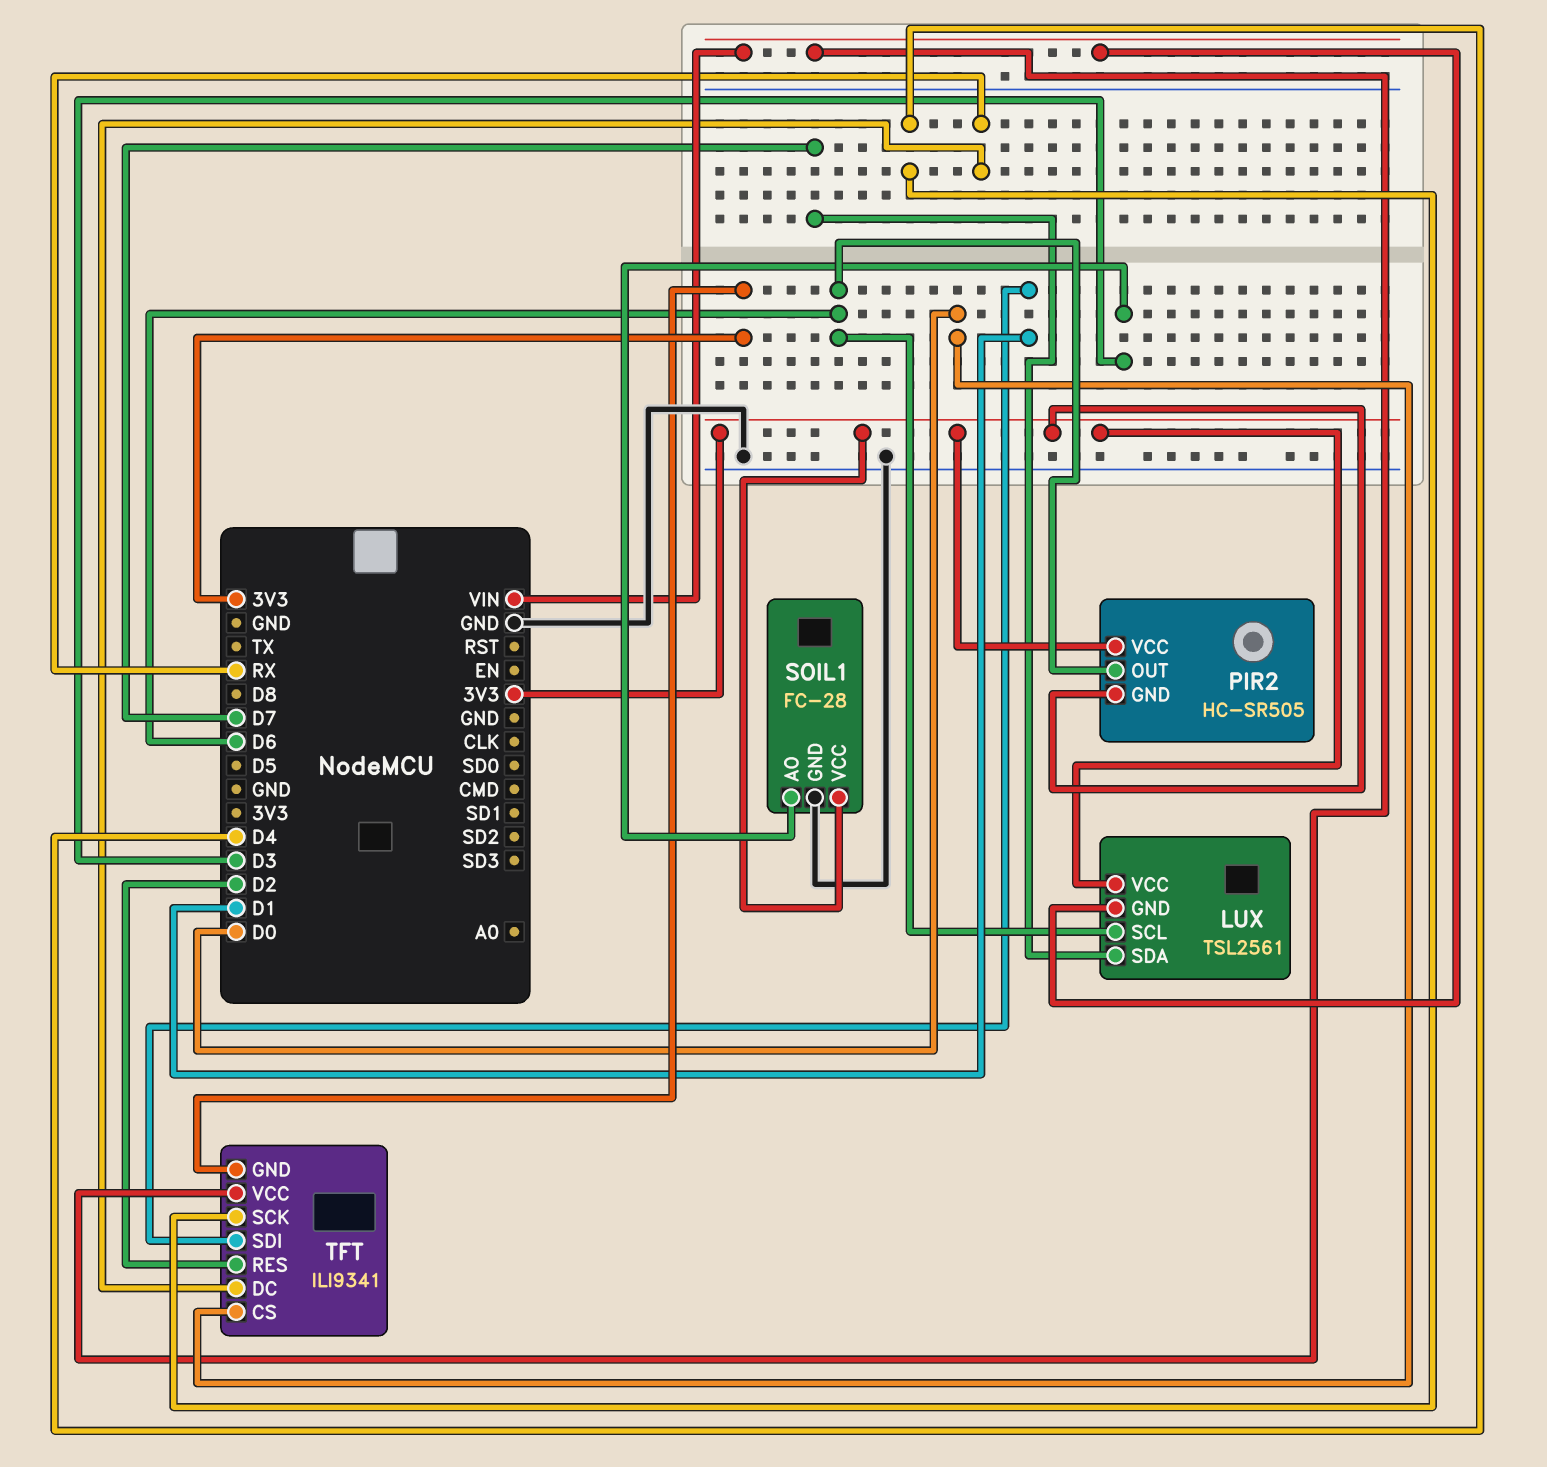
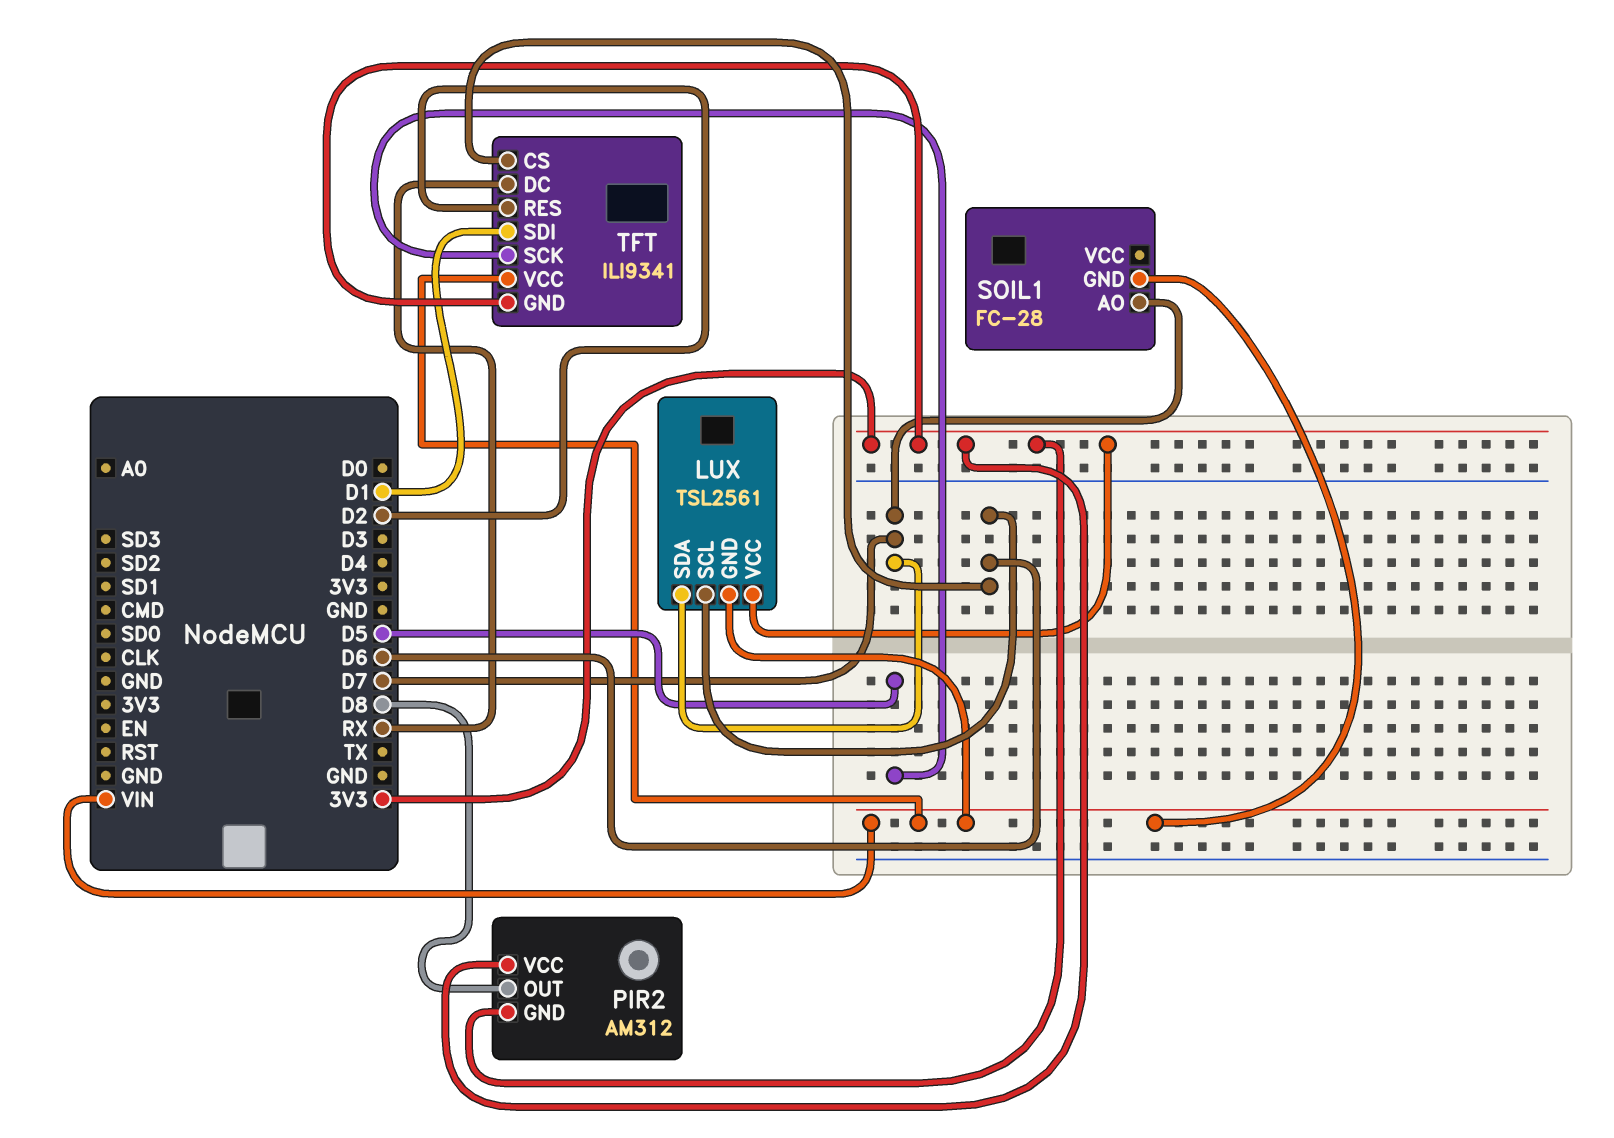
PIR2: HC-SR505 -> AM312
PIR2 pin OUT: D6 -> D8
SOIL1 pin AO: D3 -> D7
SOIL1 pin GND: GND -> VIN
SOIL1 pin VCC: 3V3 -> none
TFT pin CS: D0 -> D6
TFT pin SCK: D4 -> D5

